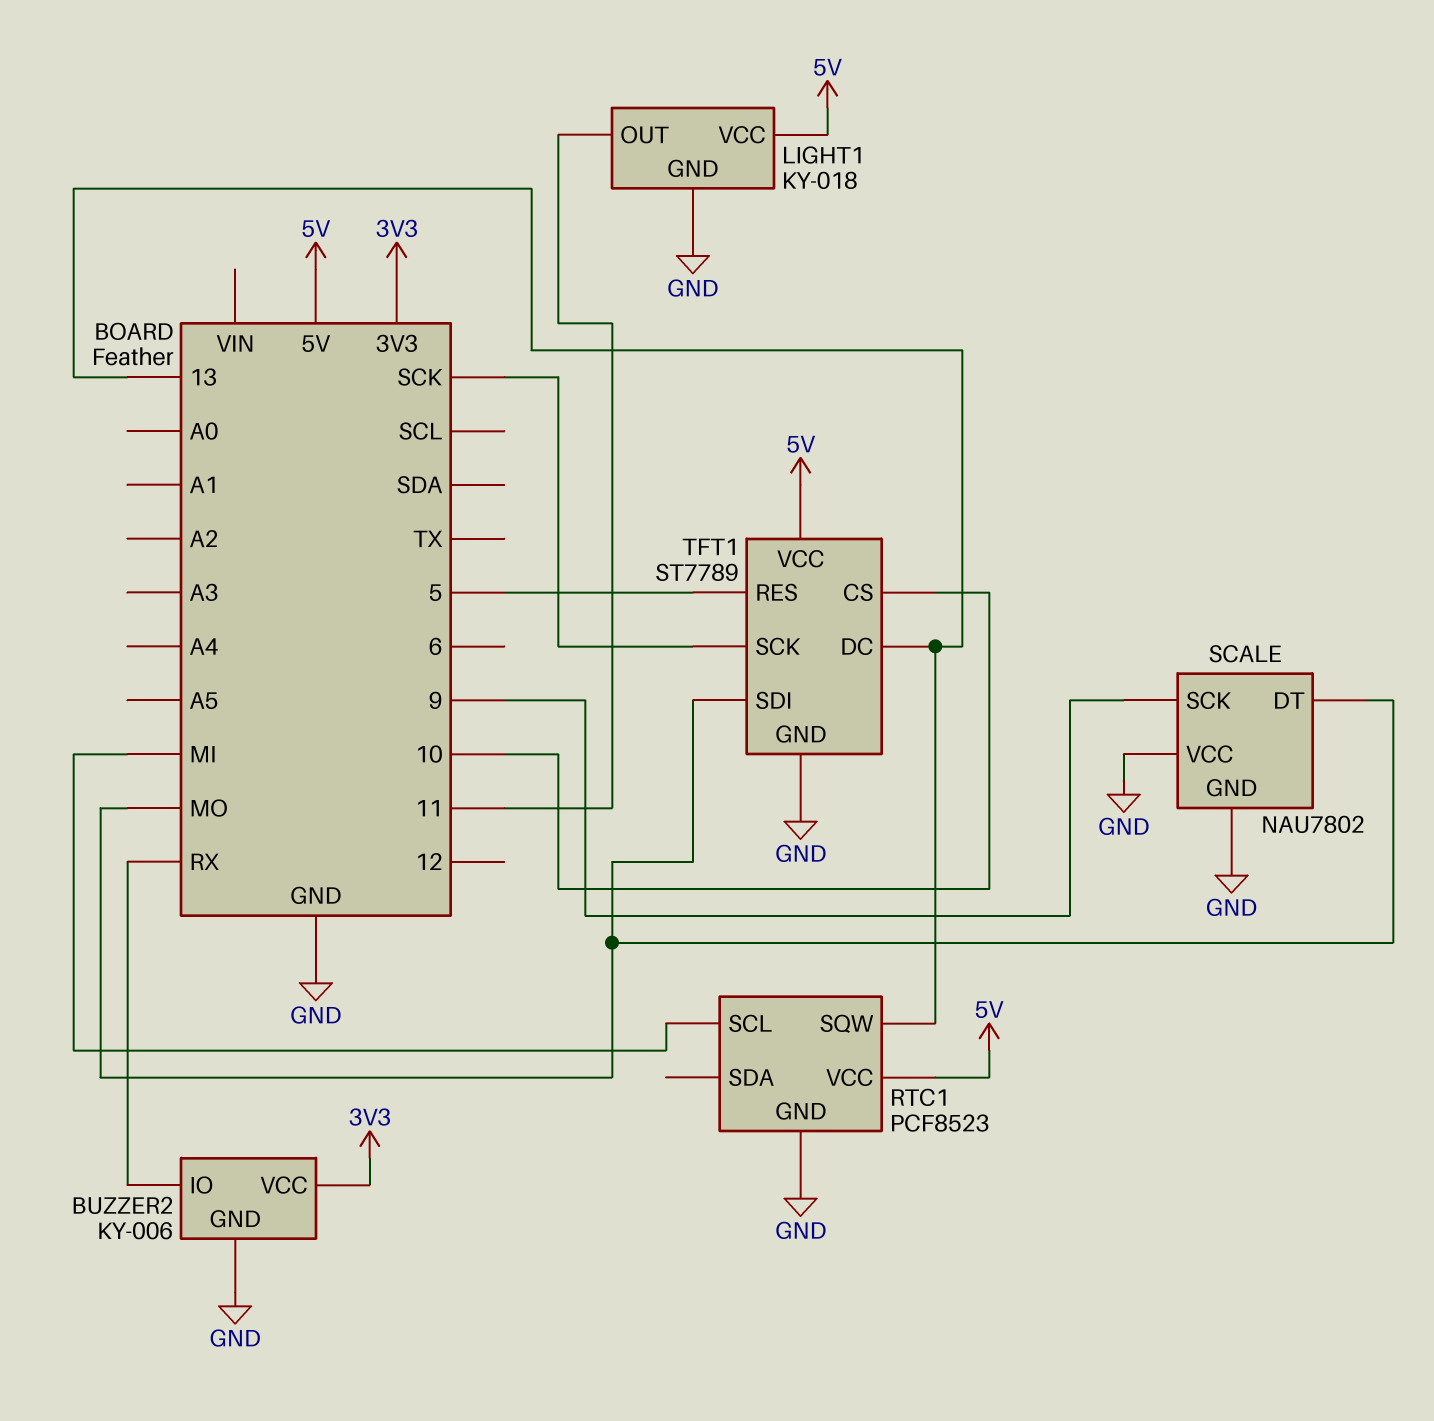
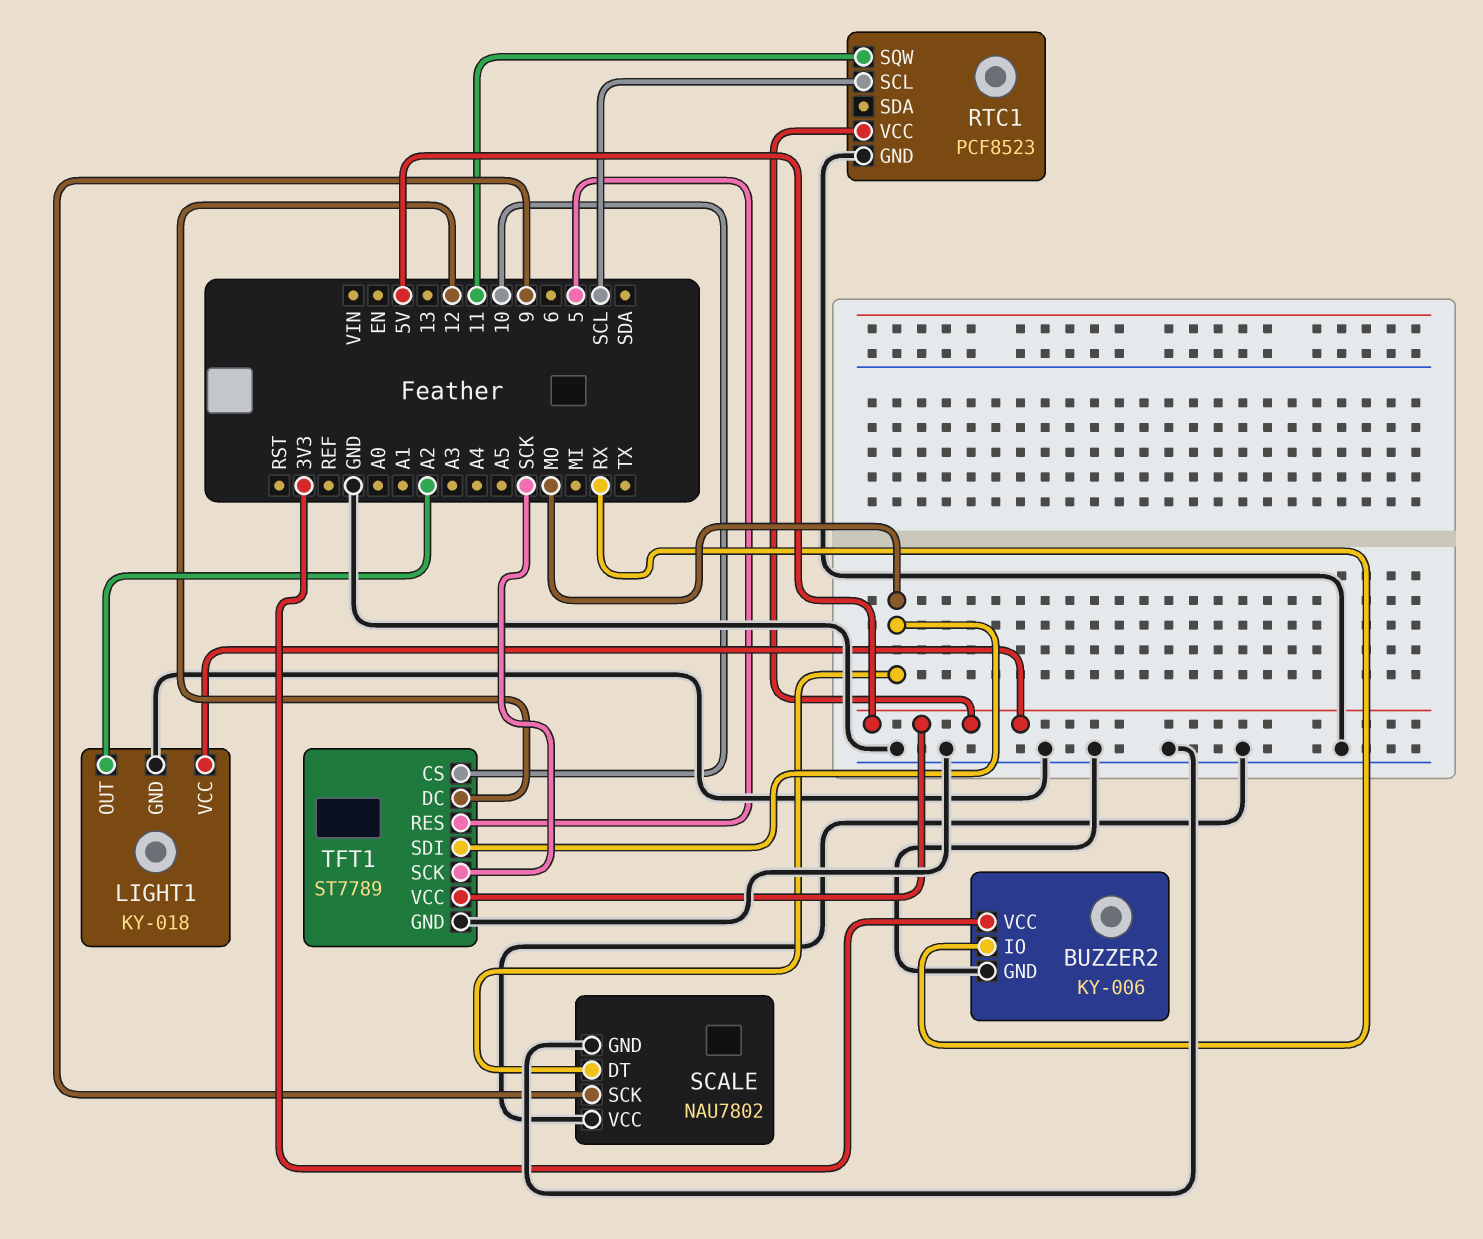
LIGHT1 pin OUT: 11 -> A2
RTC1 pin SCL: MI -> SCL
RTC1 pin SQW: 13 -> 11
TFT1 pin DC: 13 -> 12

